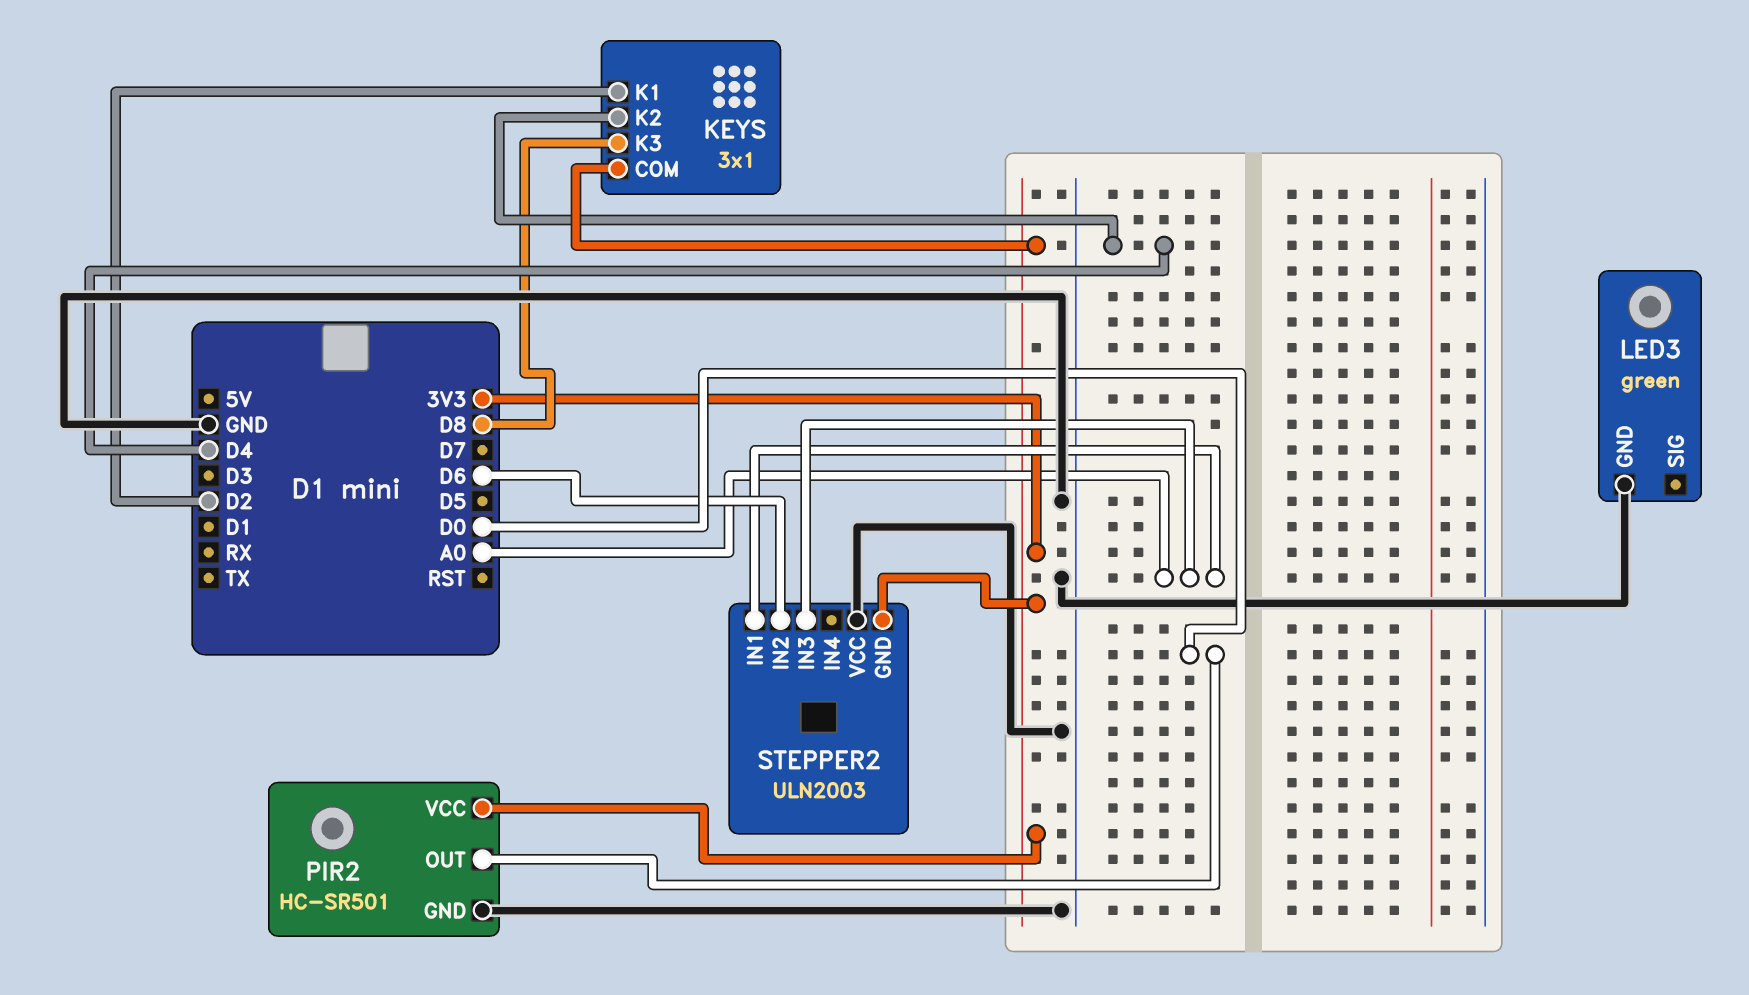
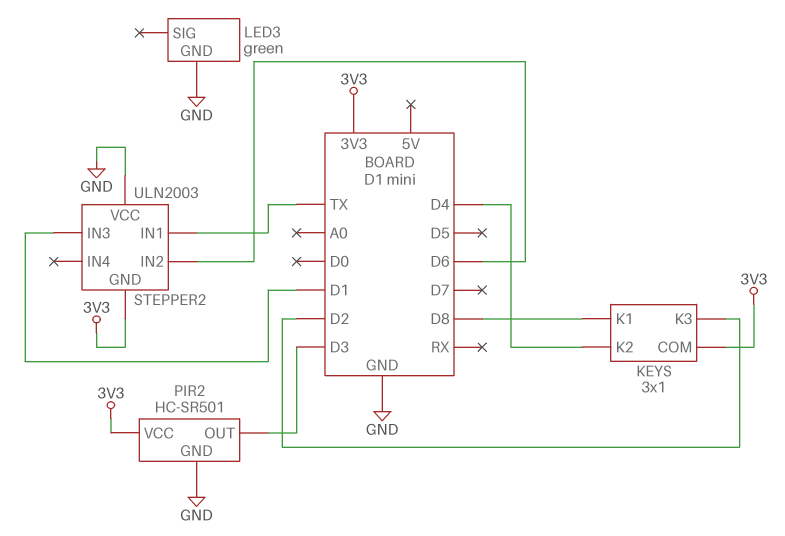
KEYS pin K1: D2 -> D8
KEYS pin K3: D8 -> D2
PIR2 pin OUT: D0 -> D3
STEPPER2 pin IN1: A0 -> TX
STEPPER2 pin IN3: A0 -> D1

